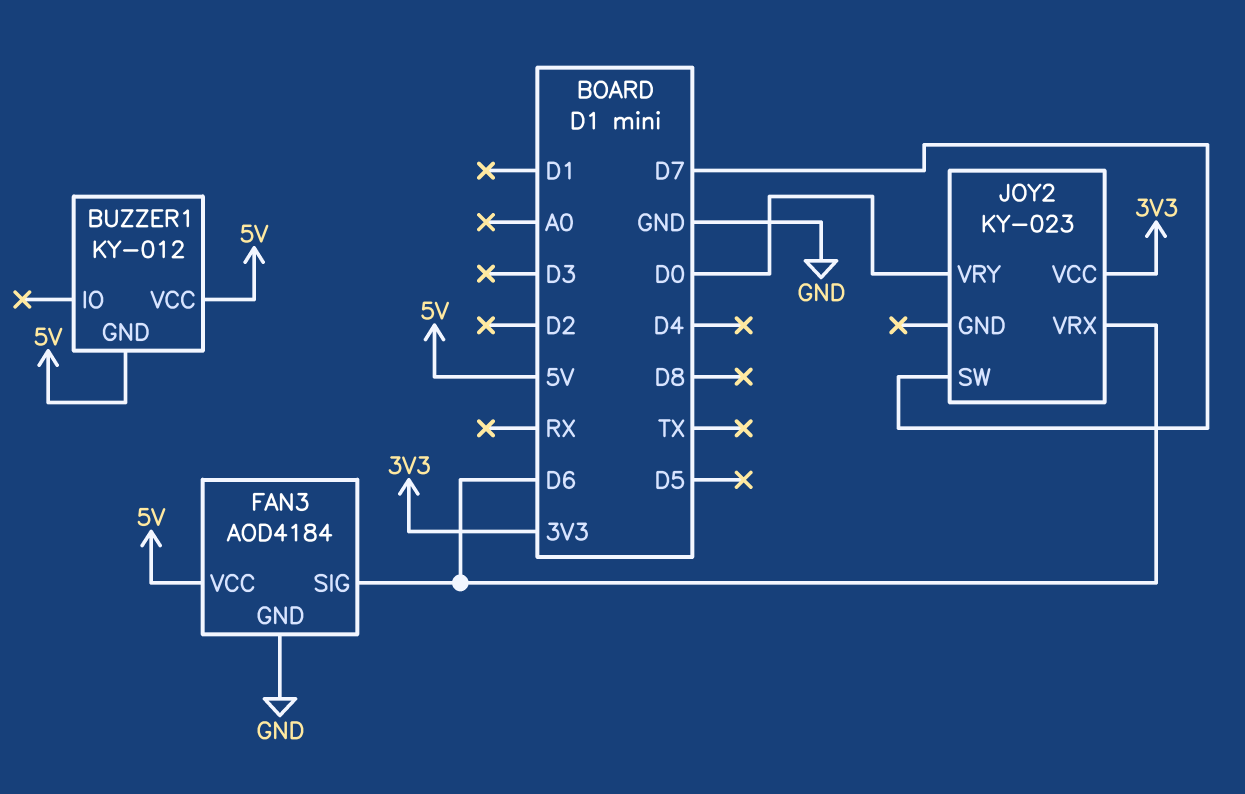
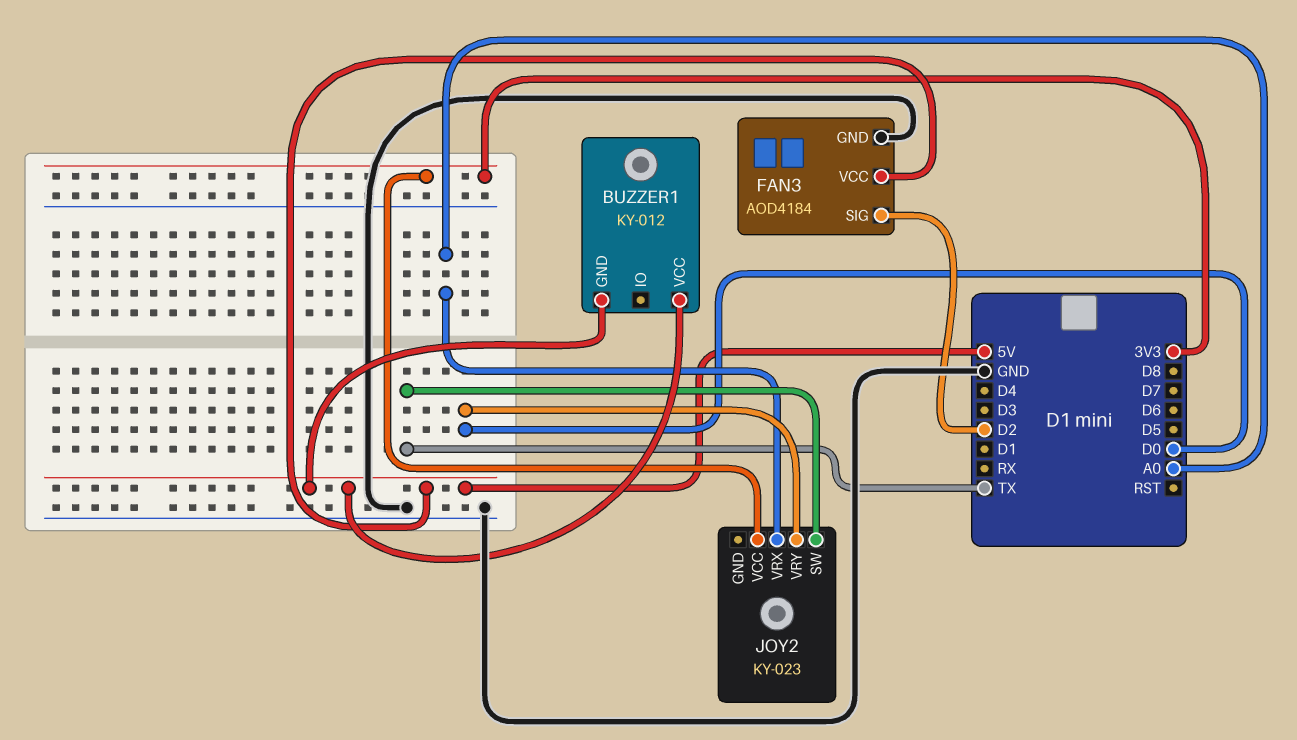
FAN3 pin SIG: D6 -> D2
JOY2 pin SW: D7 -> TX
JOY2 pin VRX: D6 -> A0

